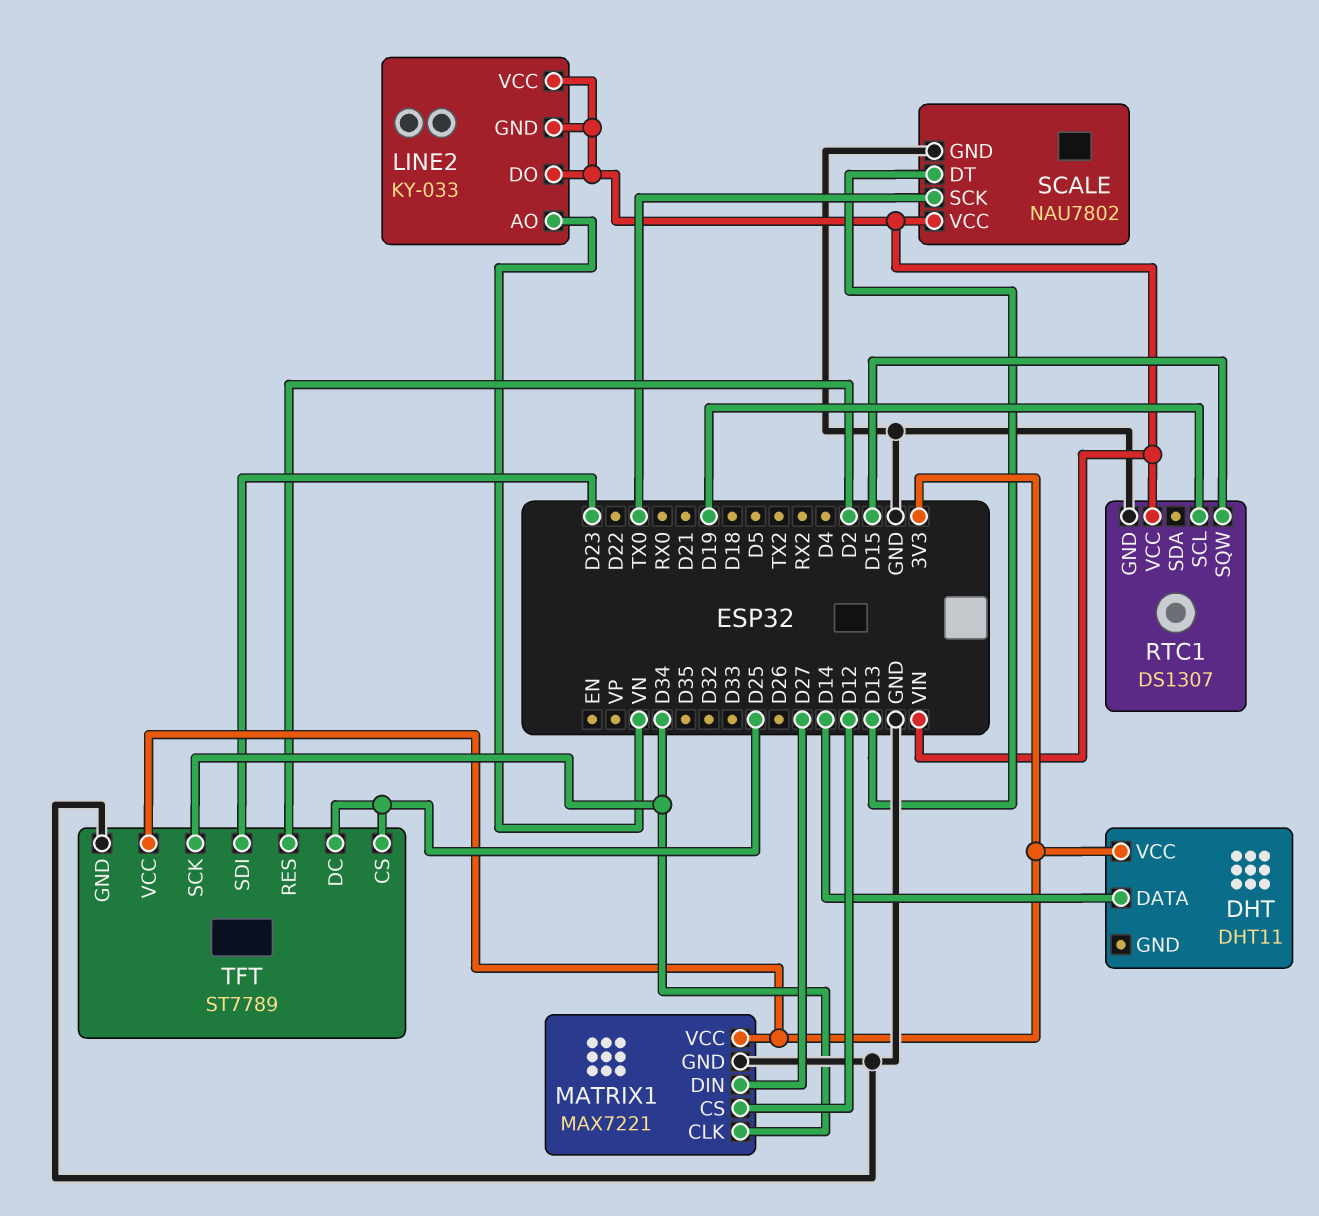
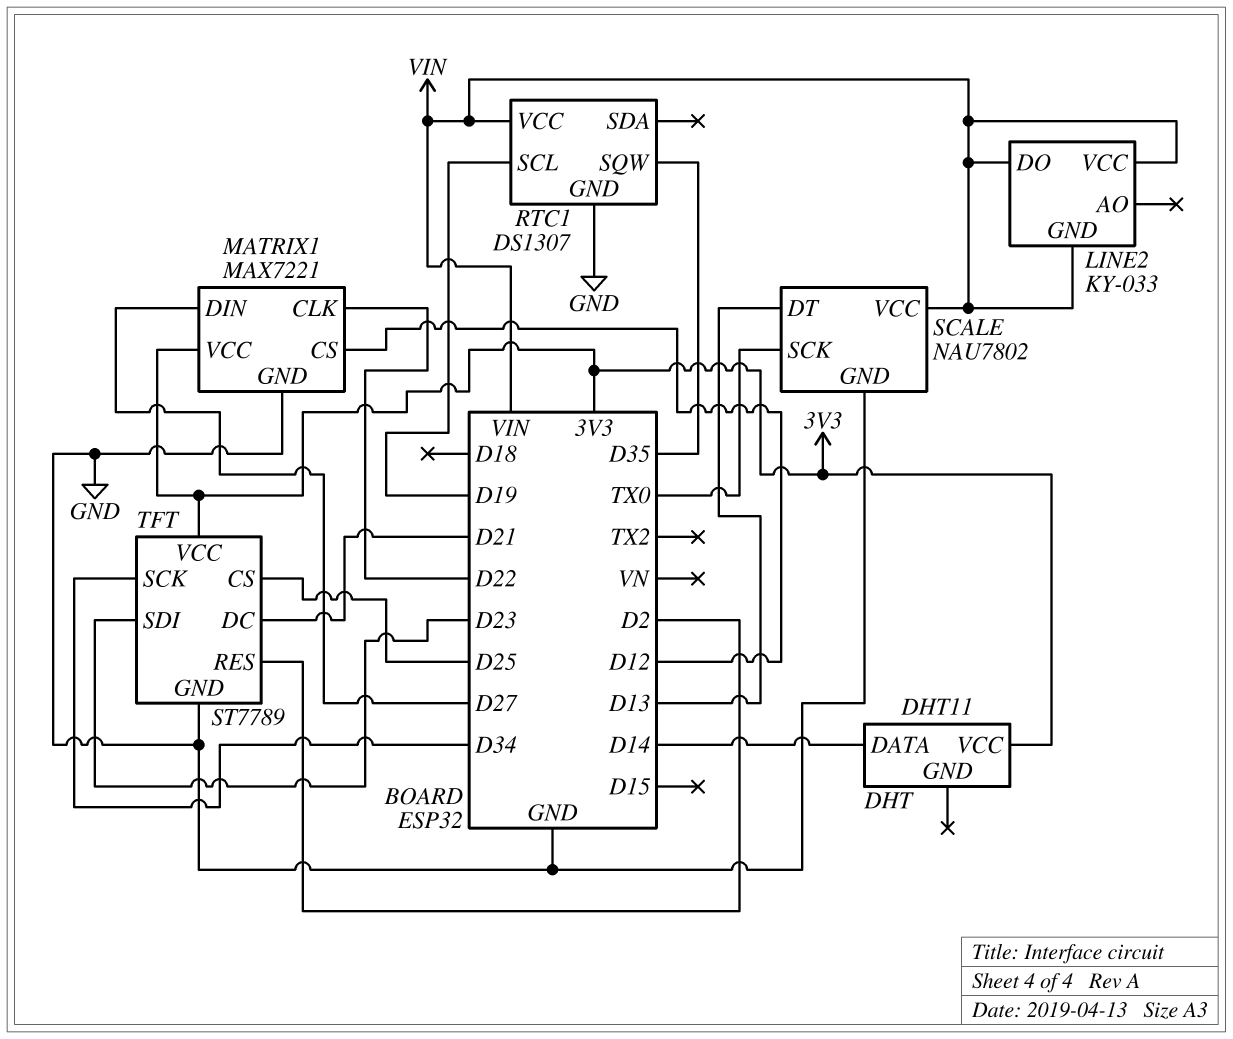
LINE2 pin AO: VN -> none
MATRIX1 pin CLK: D34 -> D22
RTC1 pin SQW: D15 -> D35
TFT pin DC: D25 -> D21

